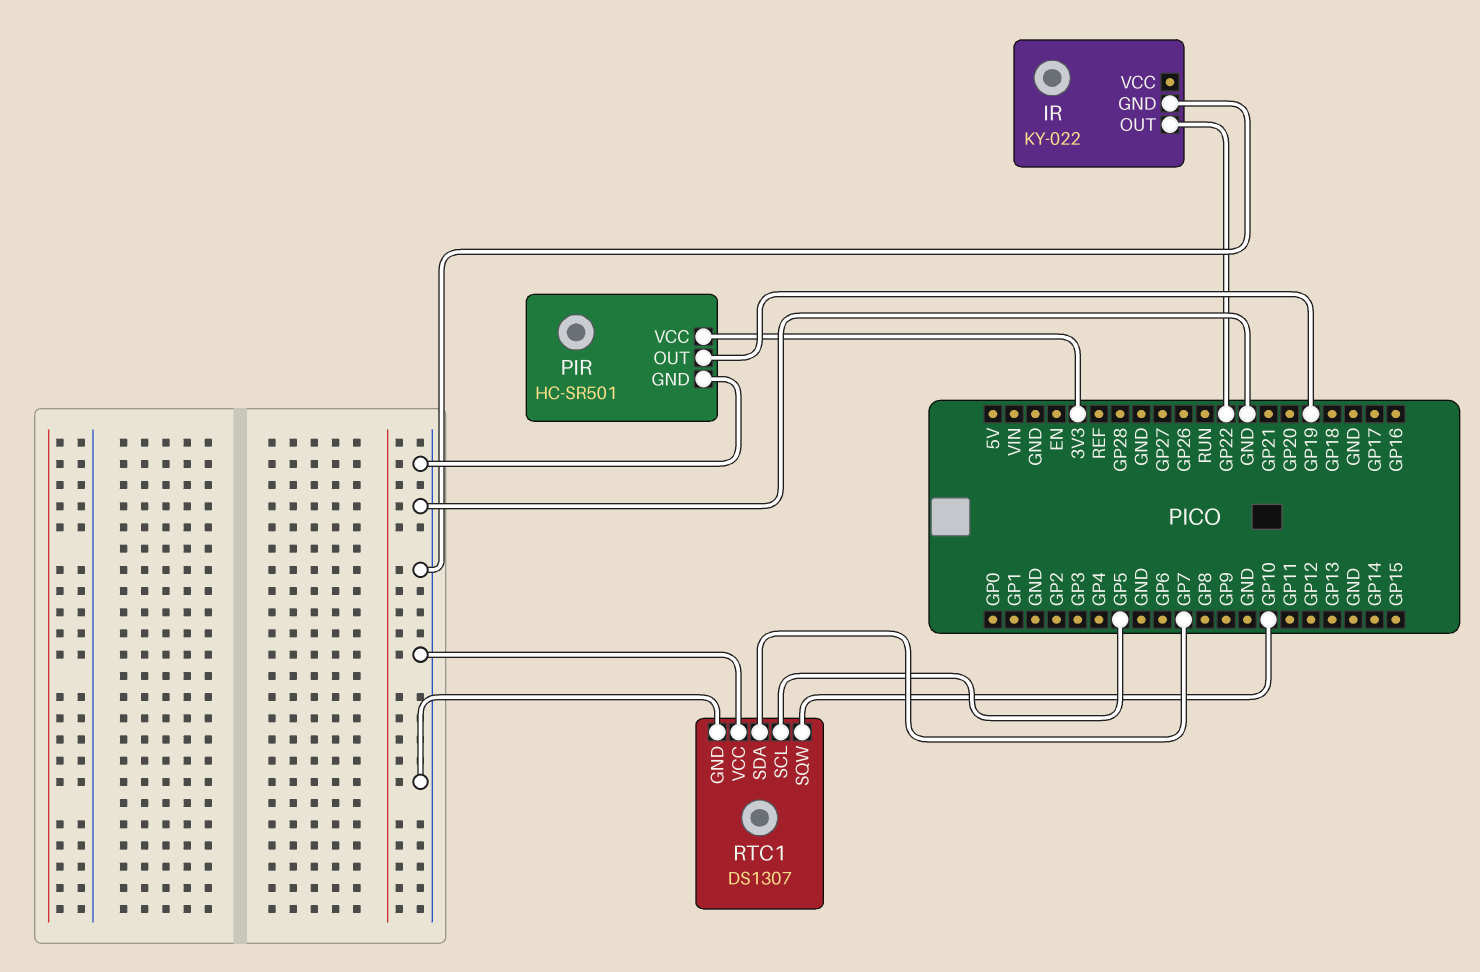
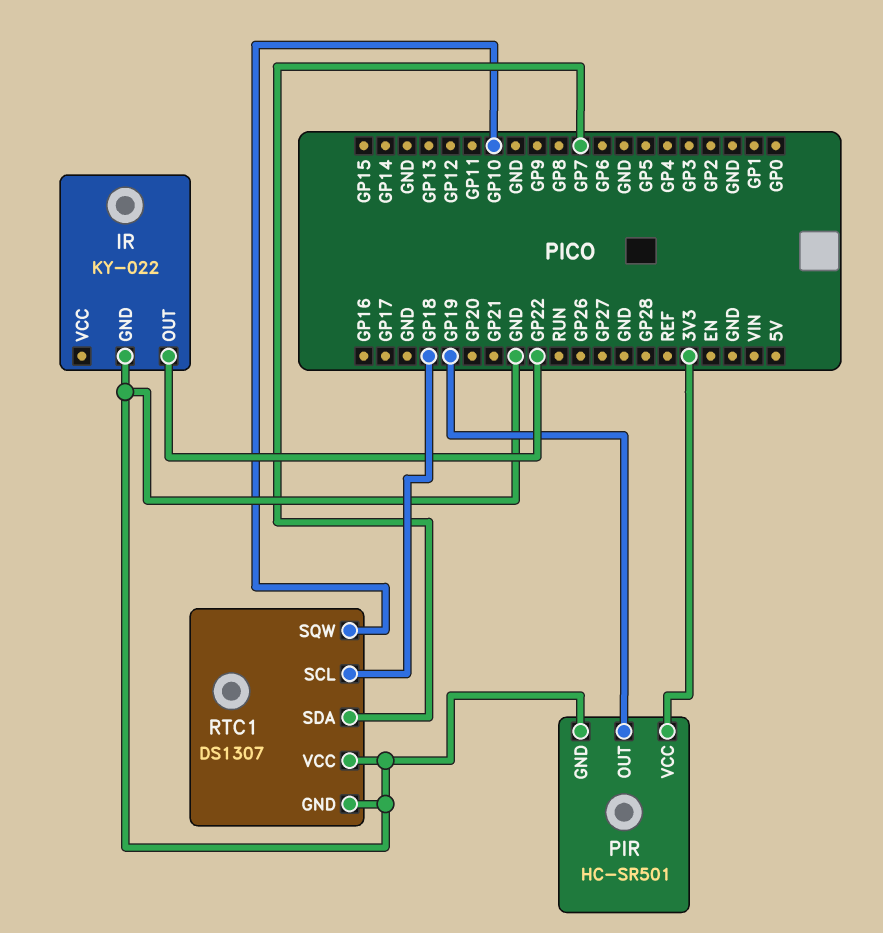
RTC1 pin SCL: GP5 -> GP18

